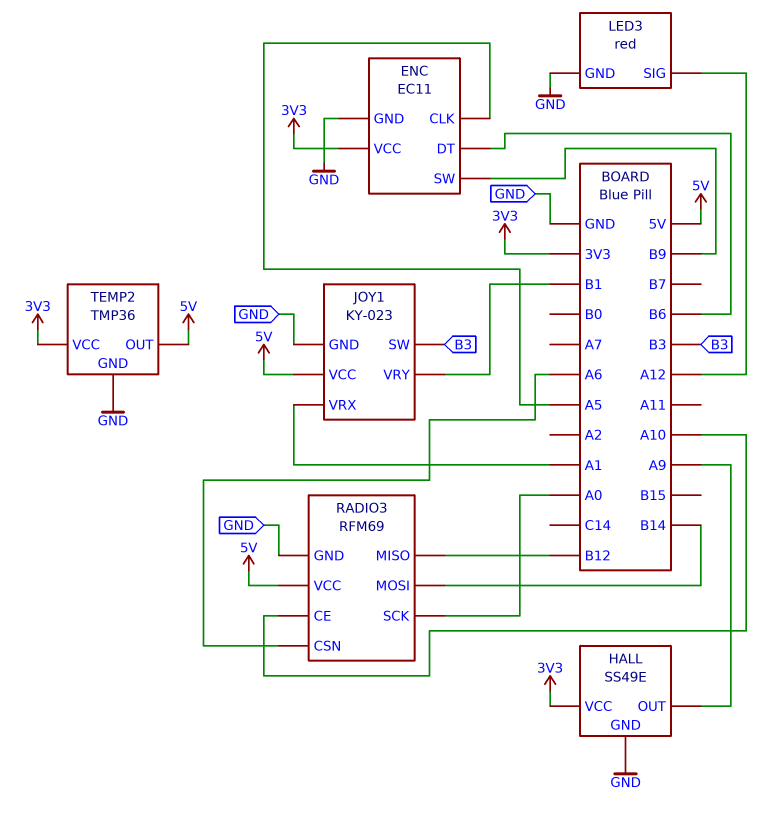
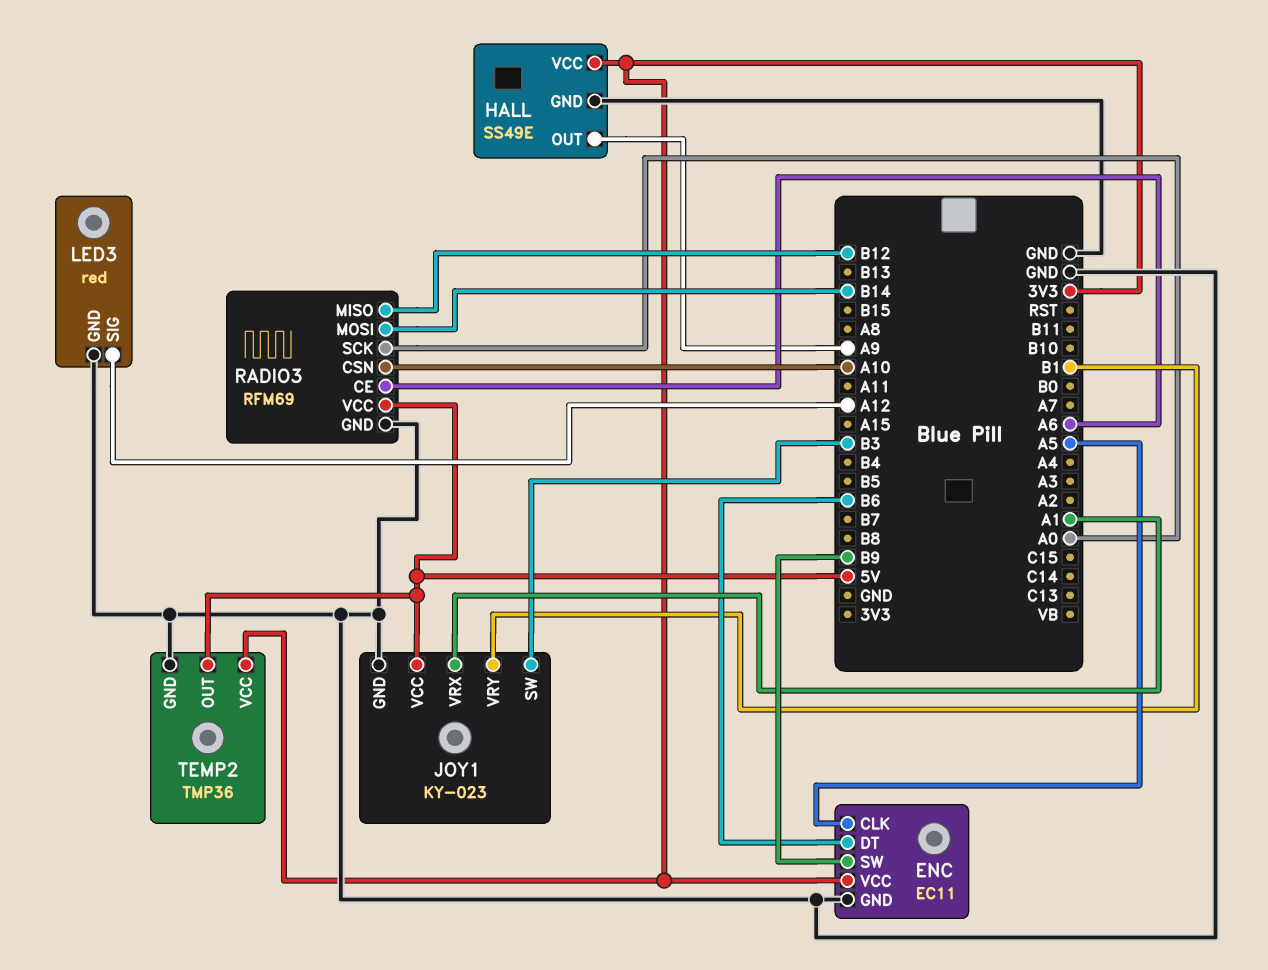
RADIO3 pin CE: A10 -> A6
RADIO3 pin CSN: A6 -> A10

